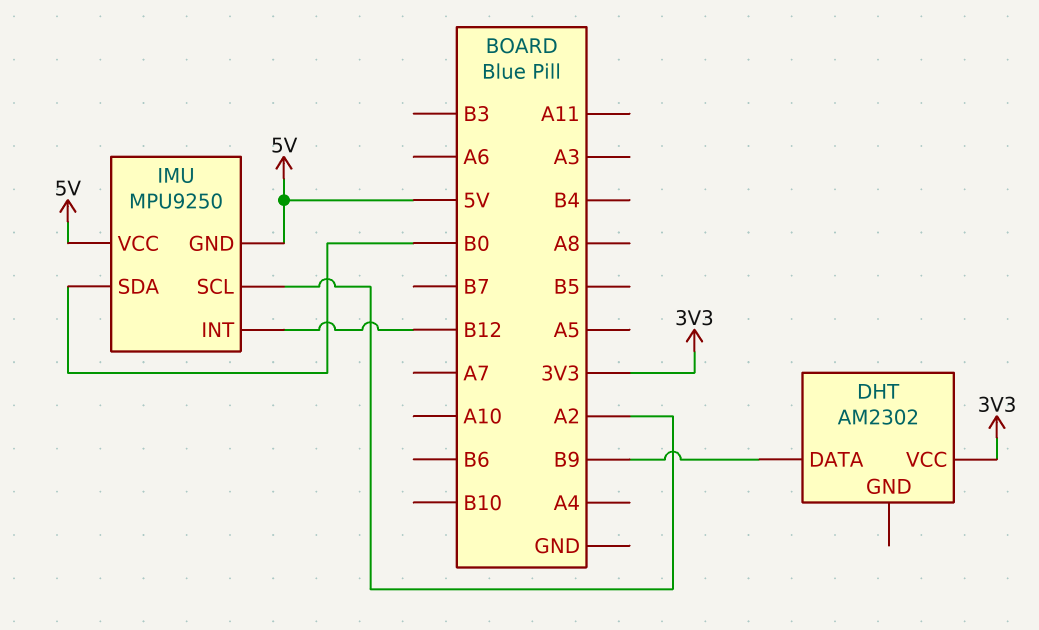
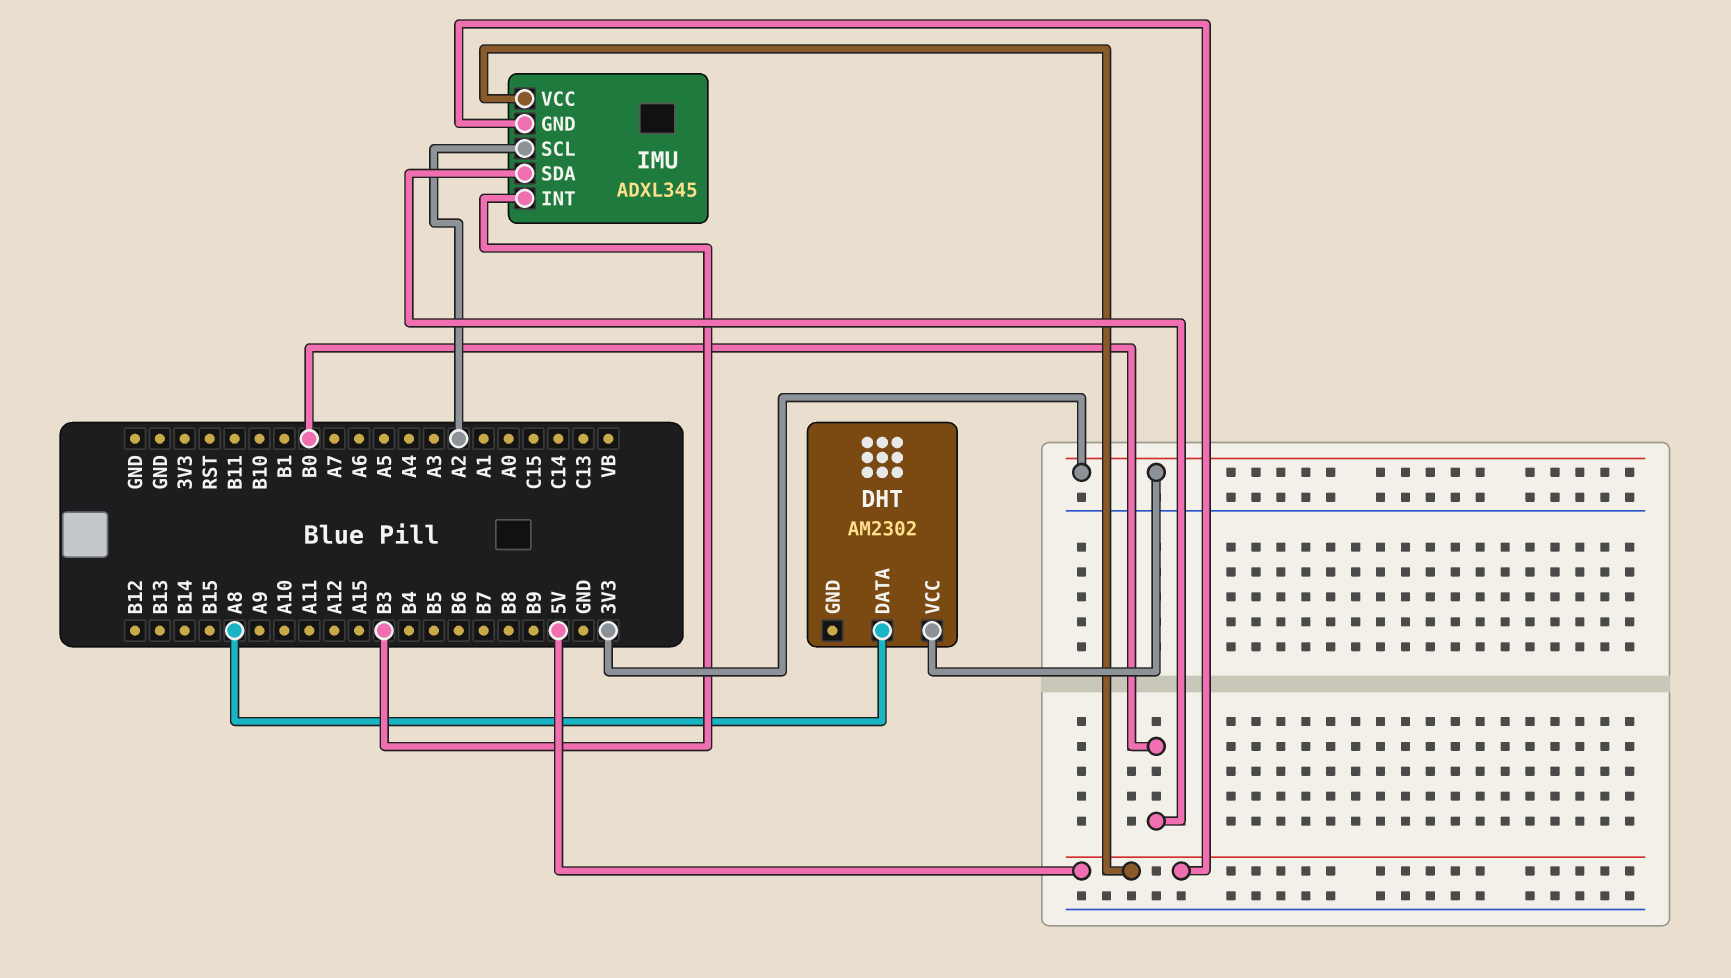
DHT pin DATA: B9 -> A8
IMU: MPU9250 -> ADXL345
IMU pin INT: B12 -> B3

